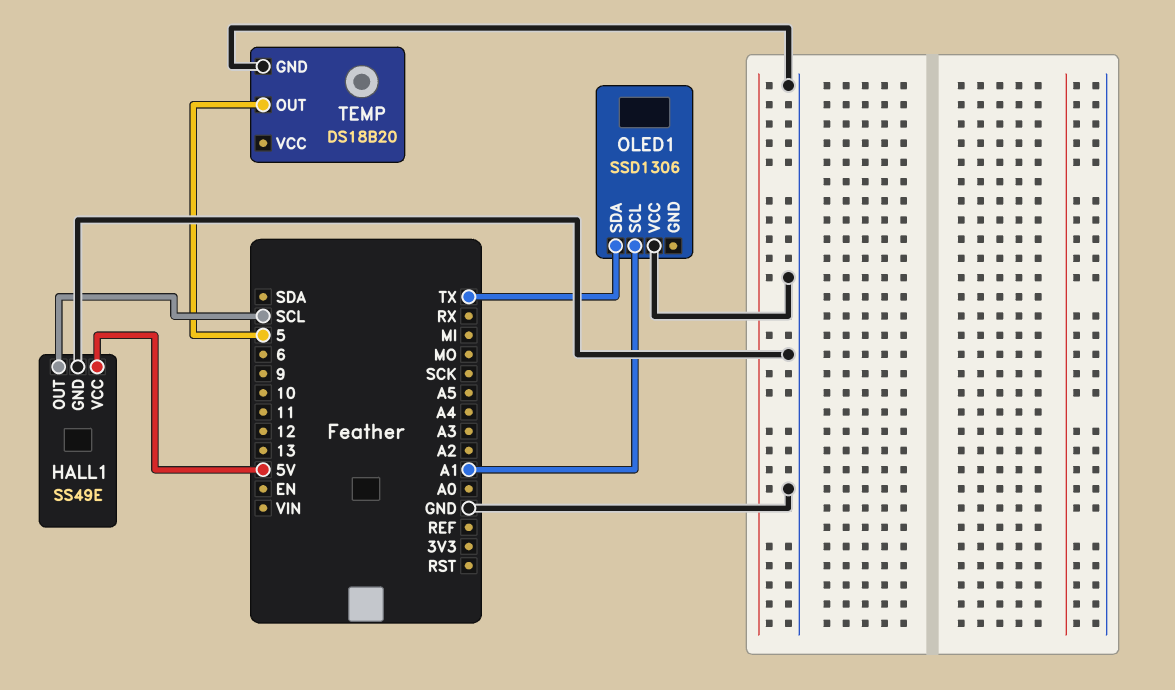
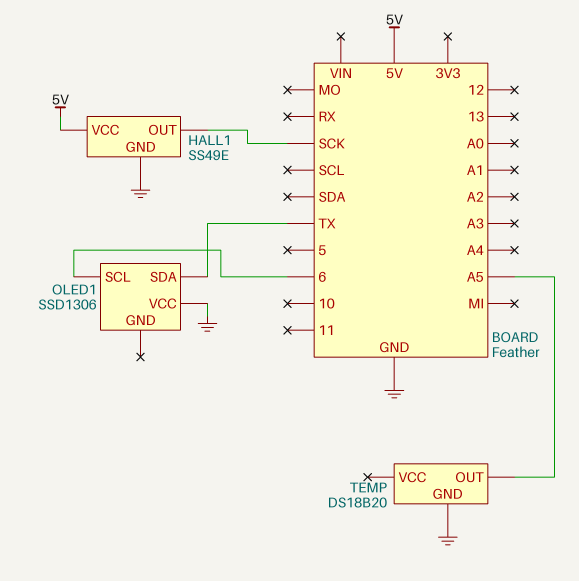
HALL1 pin OUT: SCL -> SCK
OLED1 pin SCL: A1 -> 6
TEMP pin OUT: 5 -> A5

